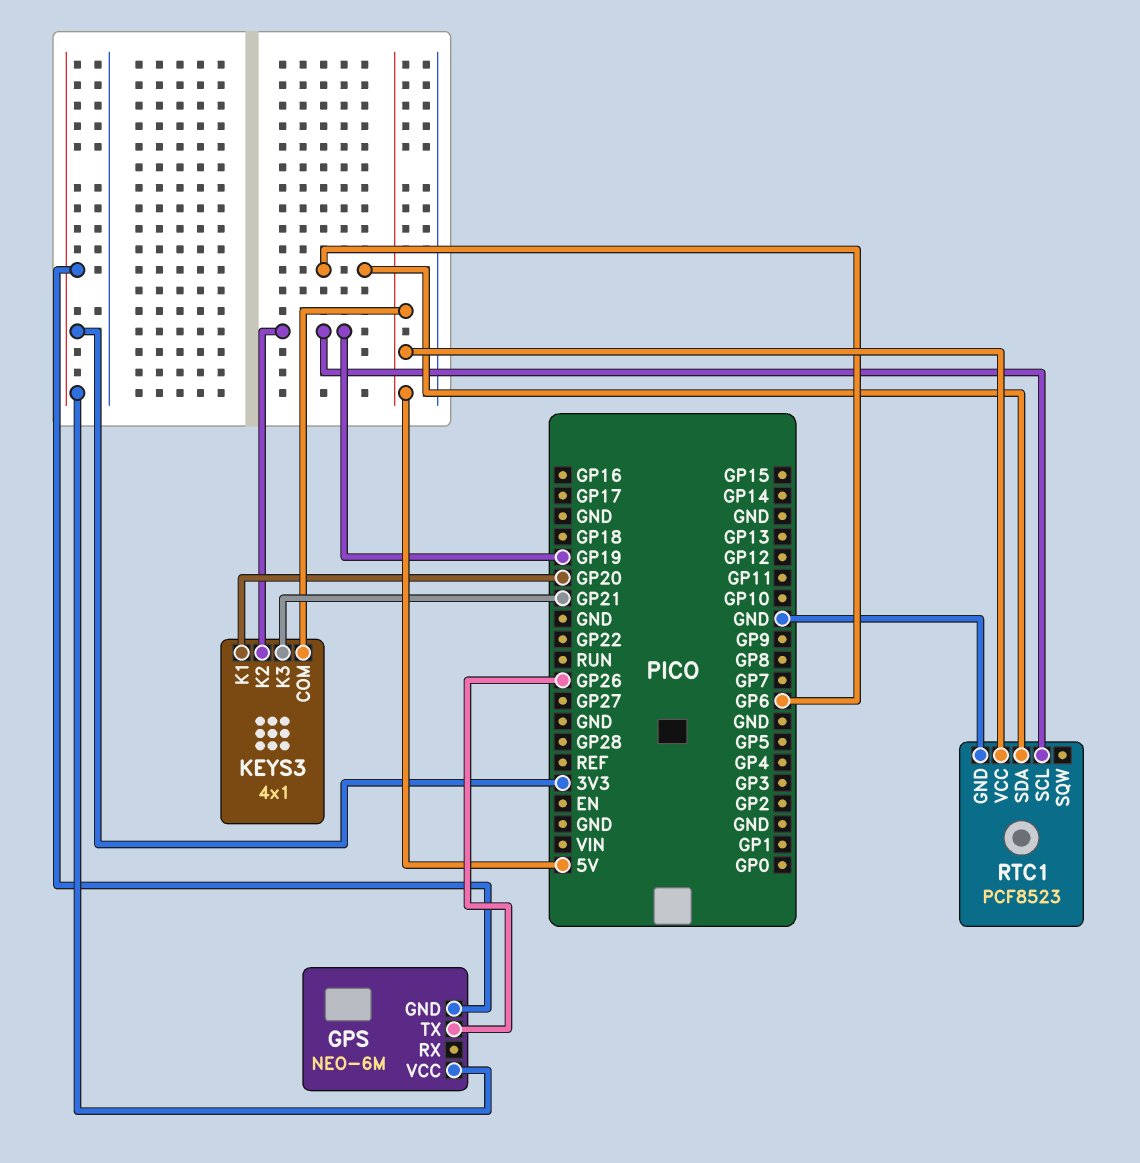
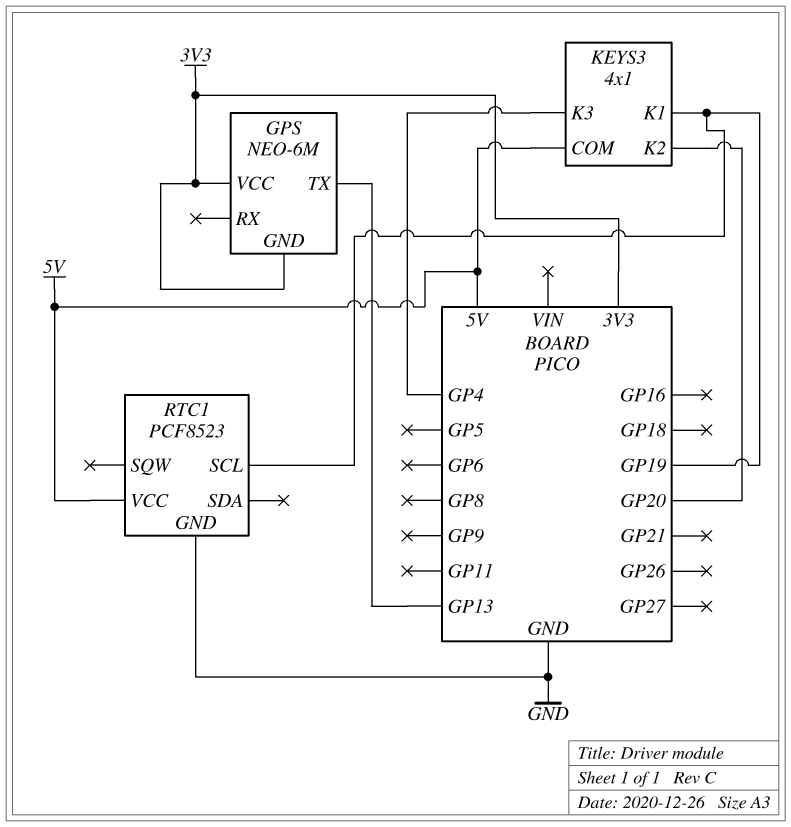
GPS pin TX: GP26 -> GP13
KEYS3 pin K1: GP20 -> GP19
KEYS3 pin K2: GP19 -> GP20
KEYS3 pin K3: GP21 -> GP4
RTC1 pin SDA: GP6 -> none

